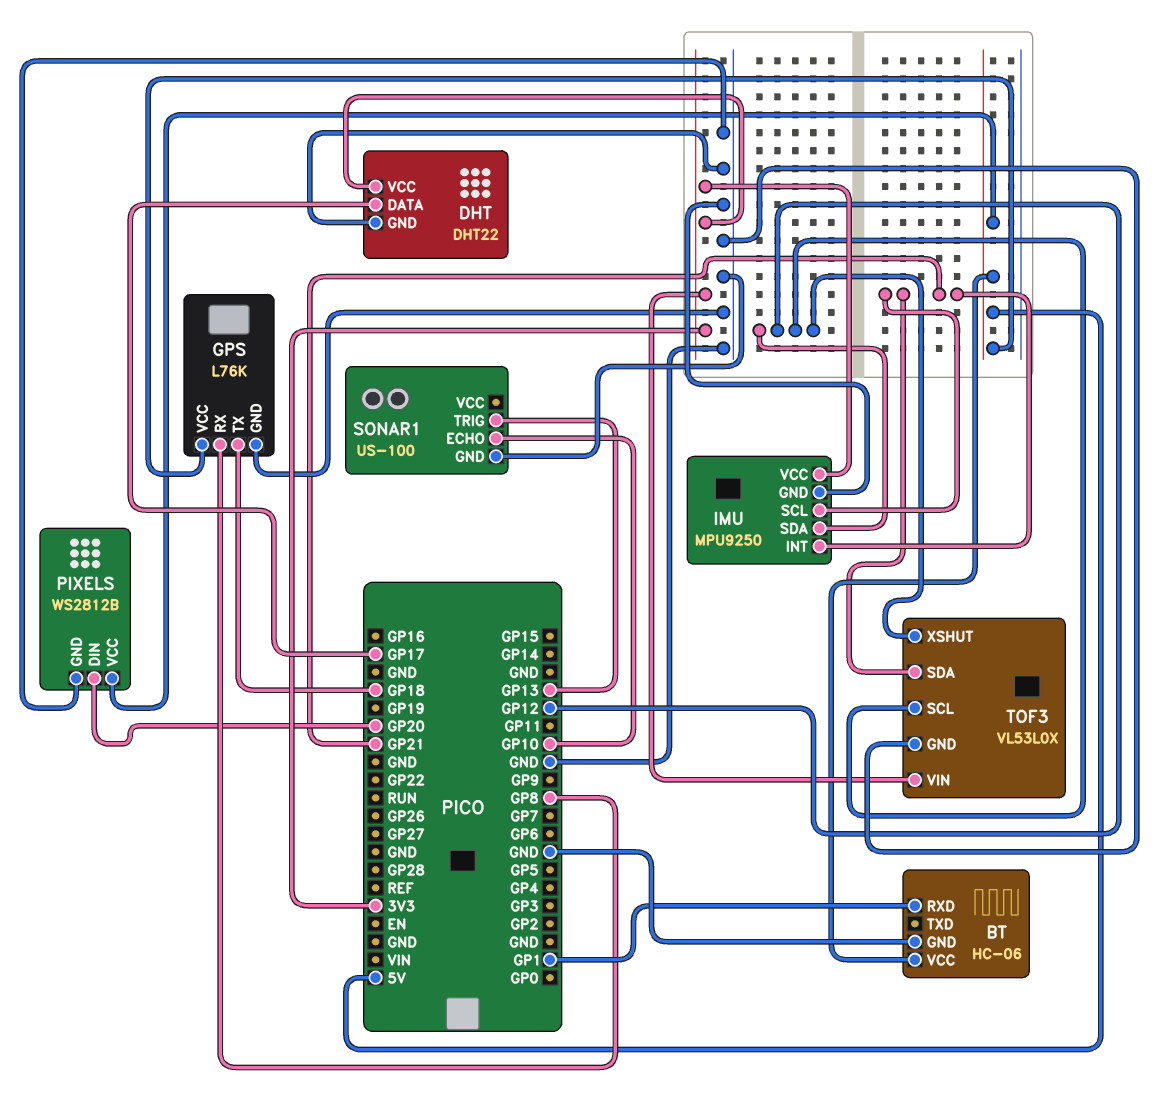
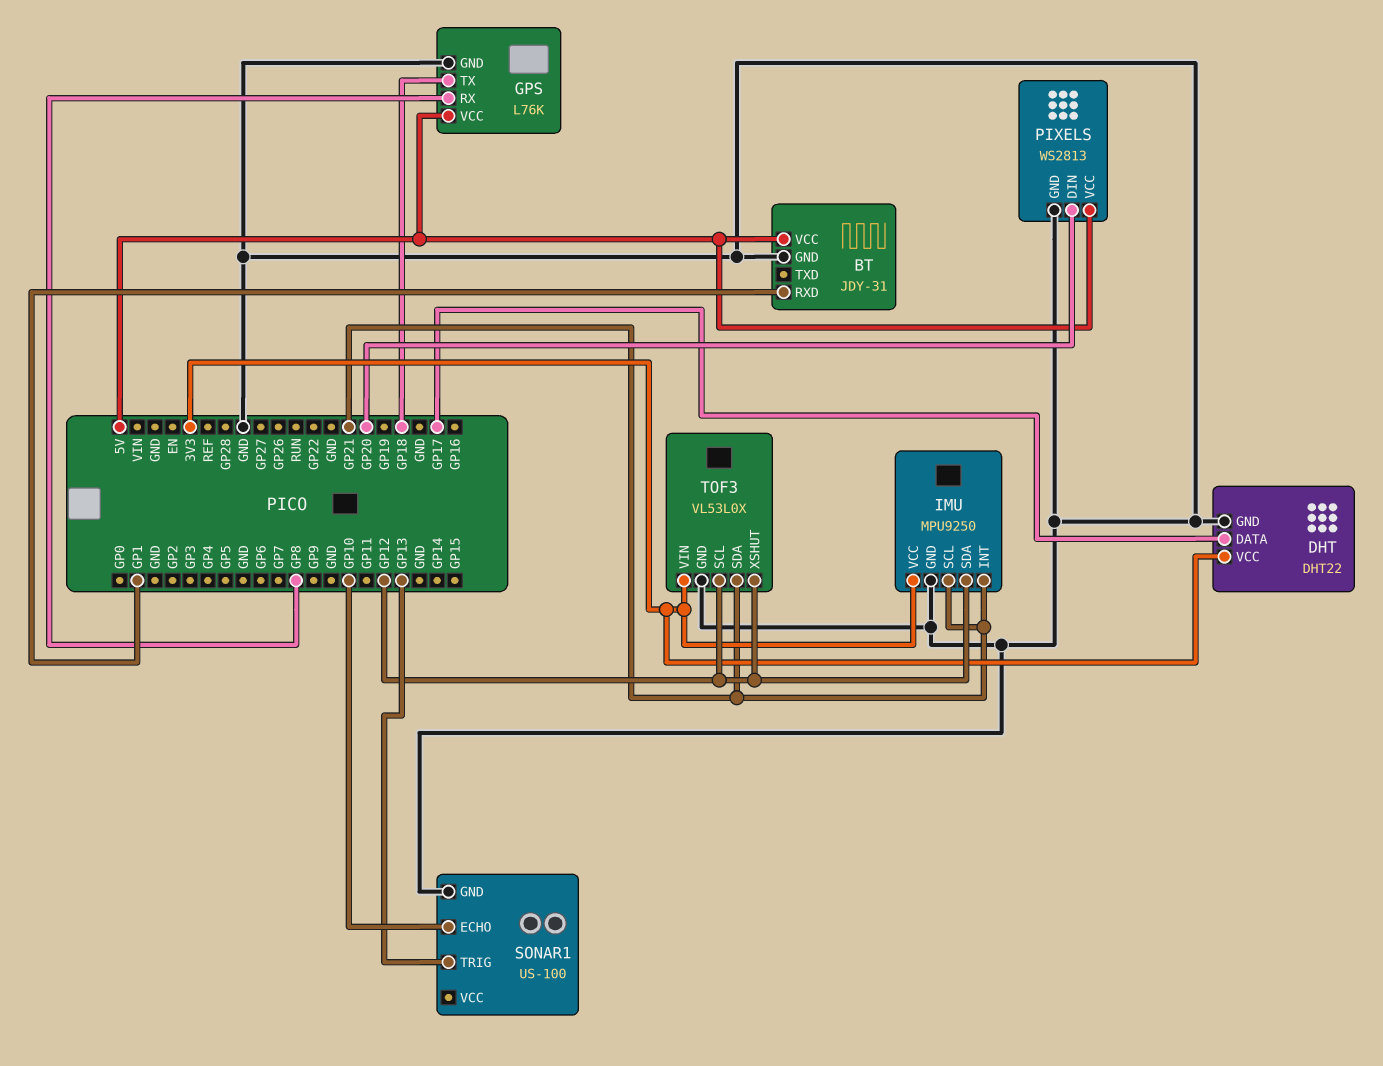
BT: HC-06 -> JDY-31
PIXELS: WS2812B -> WS2813

